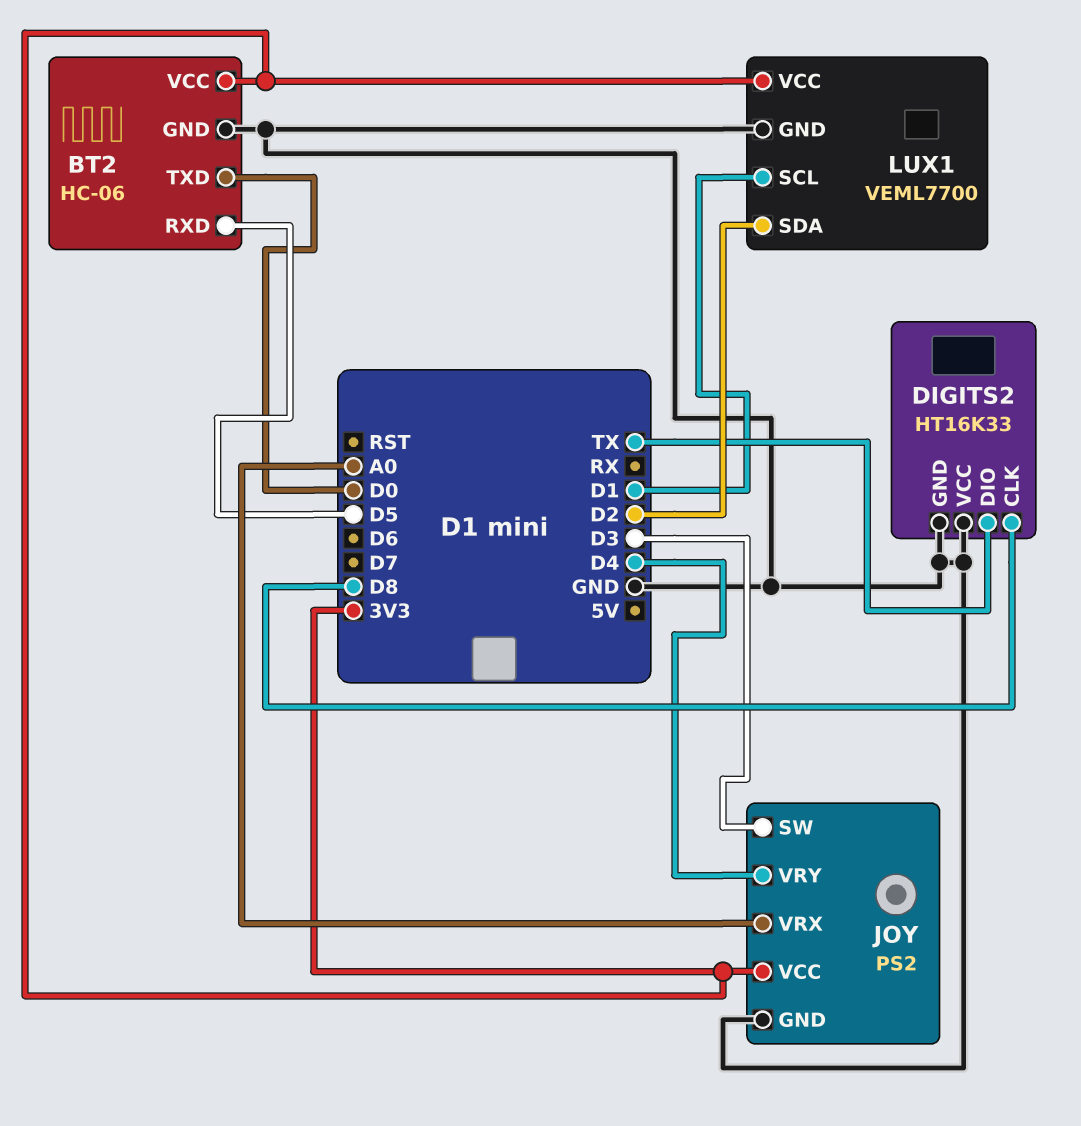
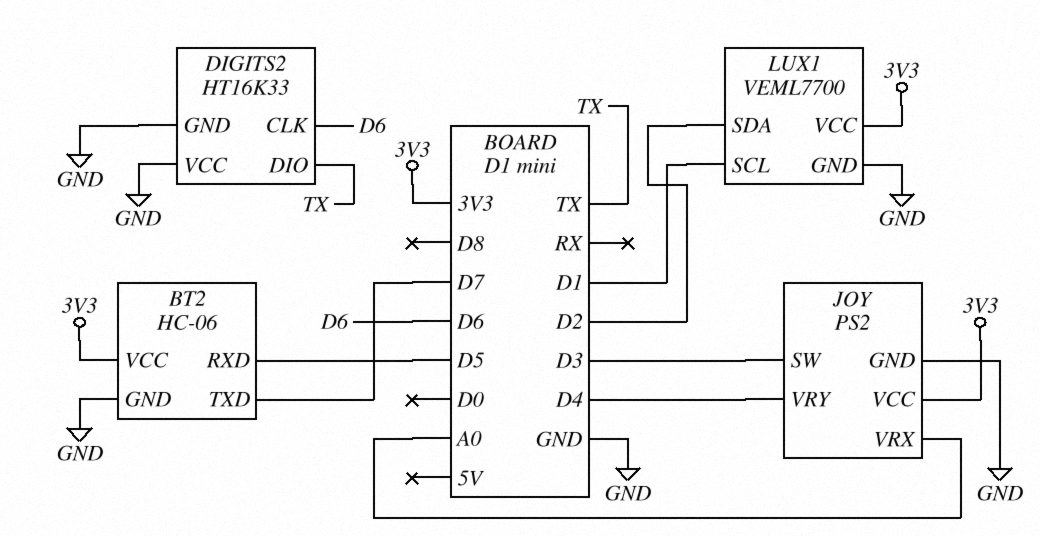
BT2 pin TXD: D0 -> D7
DIGITS2 pin CLK: D8 -> D6

